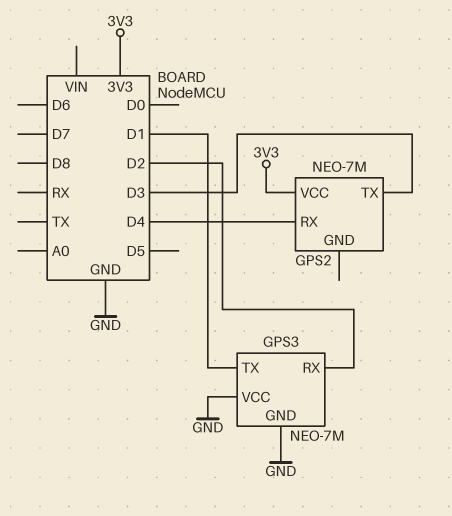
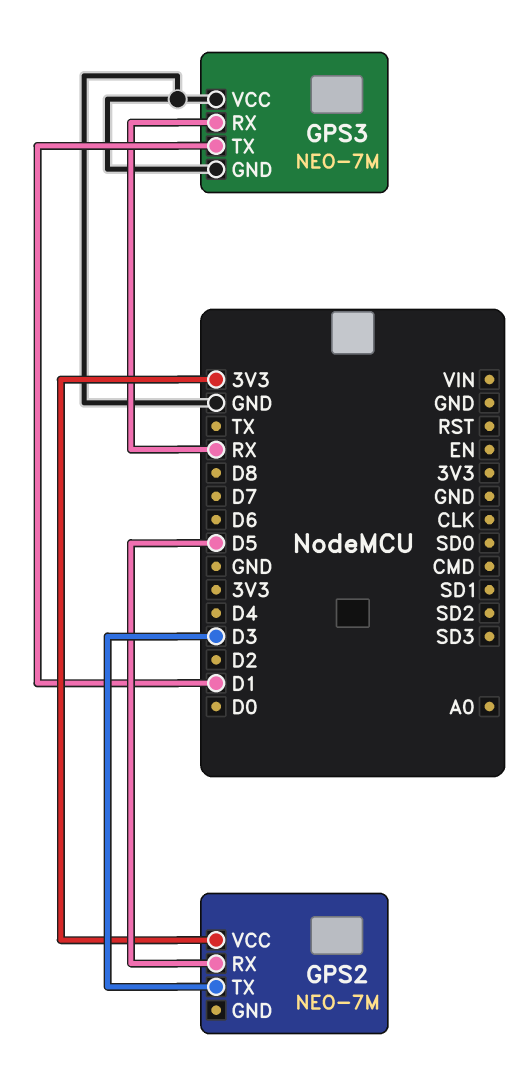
GPS2 pin RX: D4 -> D5
GPS3 pin RX: D2 -> RX

